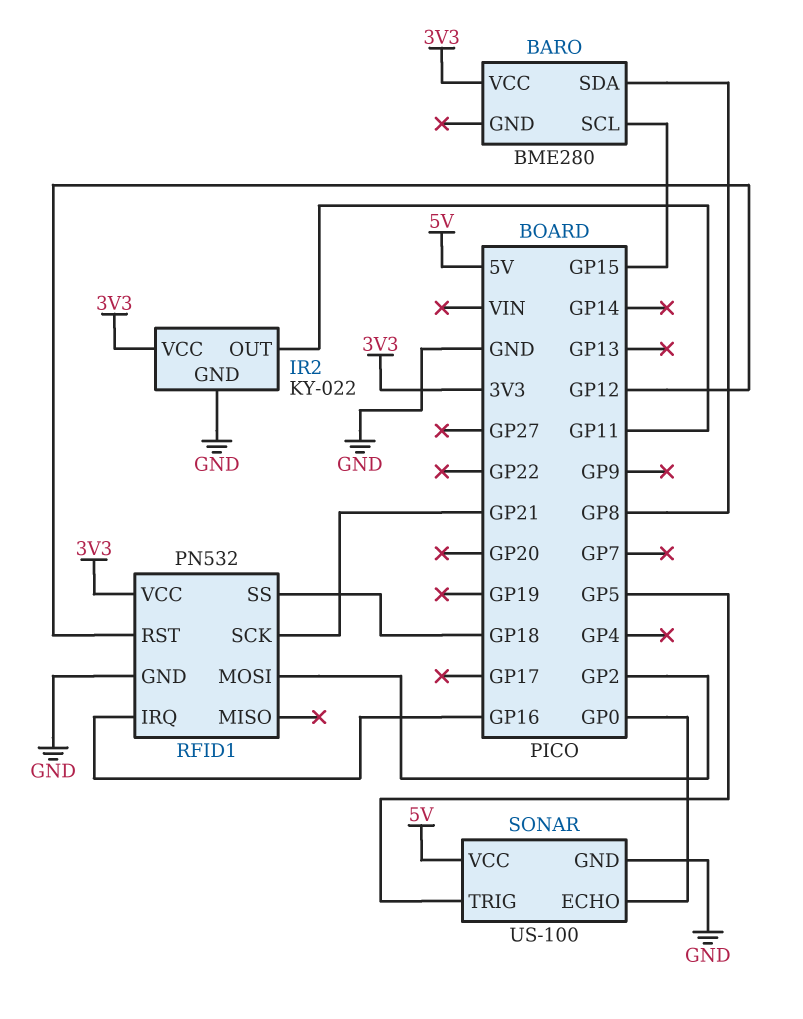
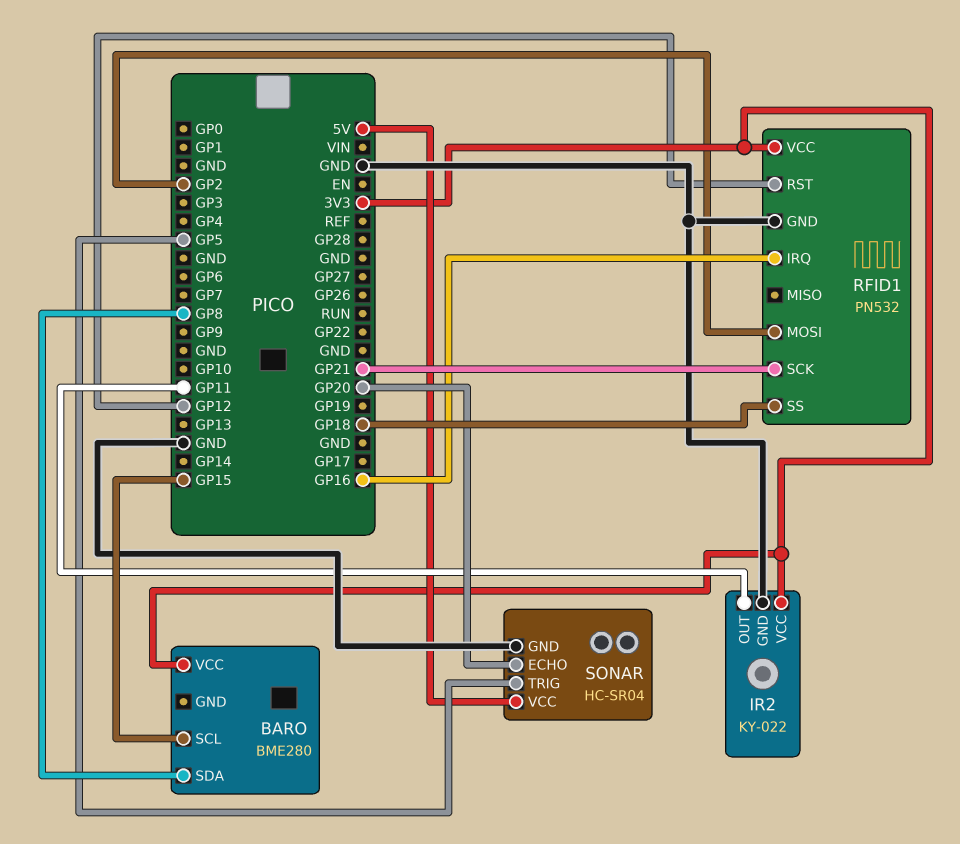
SONAR: US-100 -> HC-SR04
SONAR pin ECHO: GP0 -> GP20

